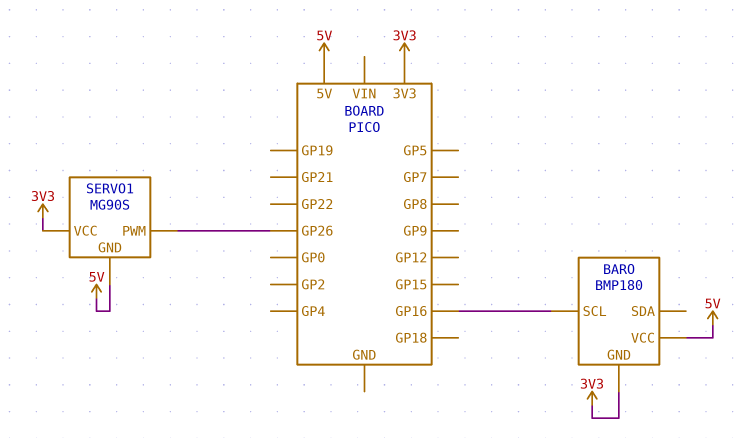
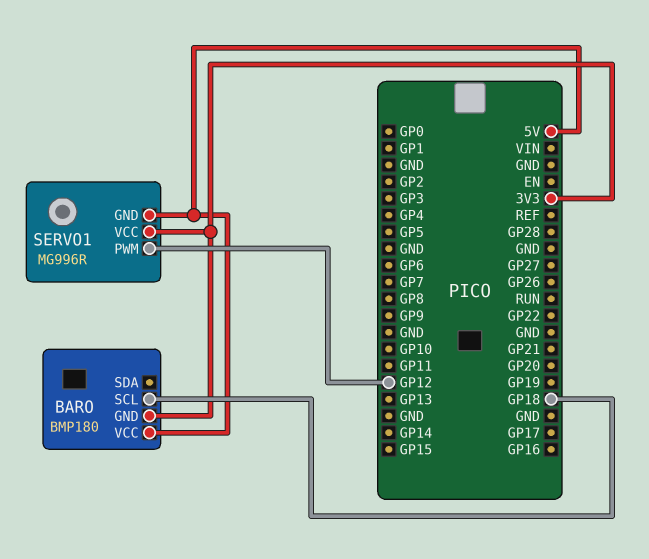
BARO pin SCL: GP16 -> GP18
SERVO1: MG90S -> MG996R
SERVO1 pin PWM: GP26 -> GP12

